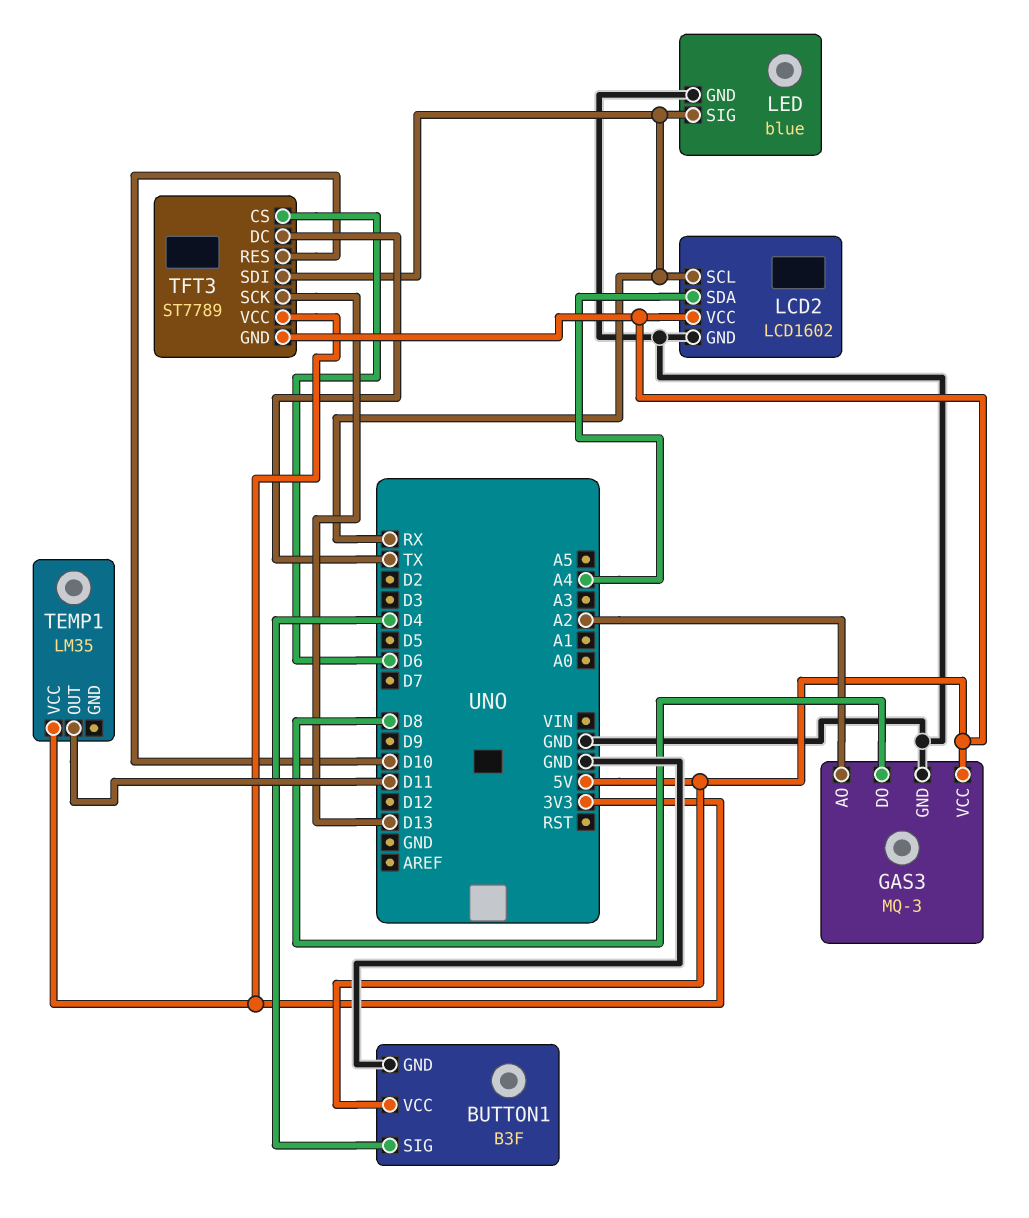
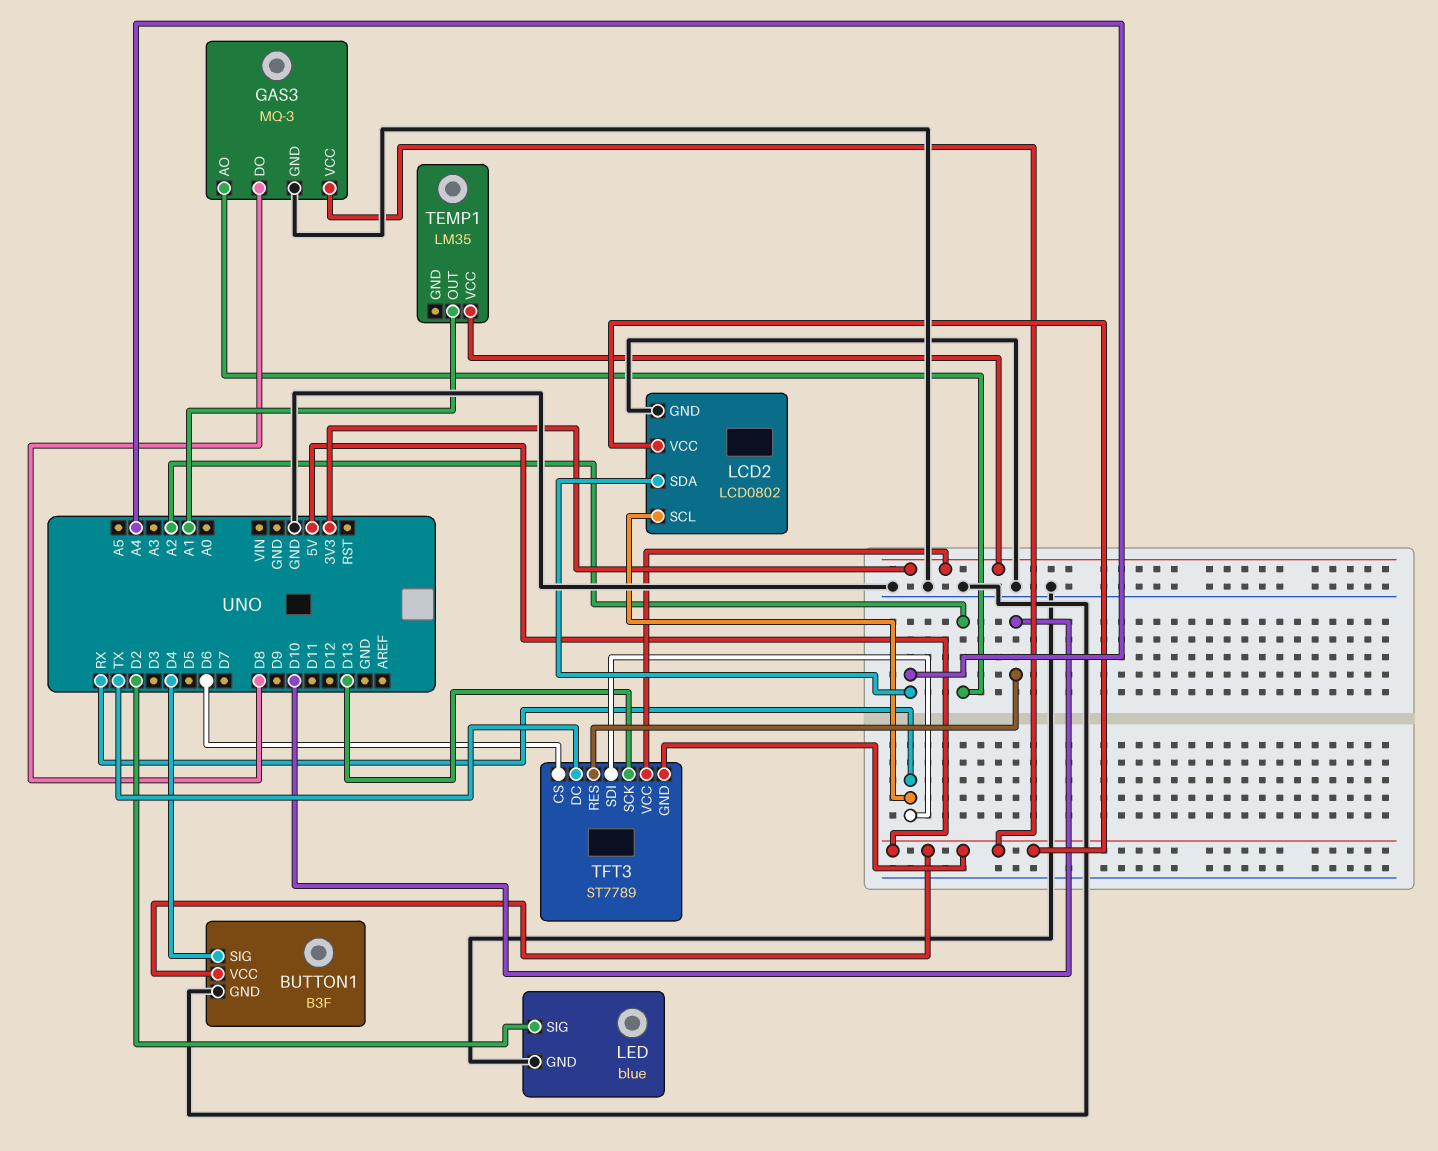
LCD2: LCD1602 -> LCD0802
LED pin SIG: RX -> D2
TEMP1 pin OUT: D11 -> A1

